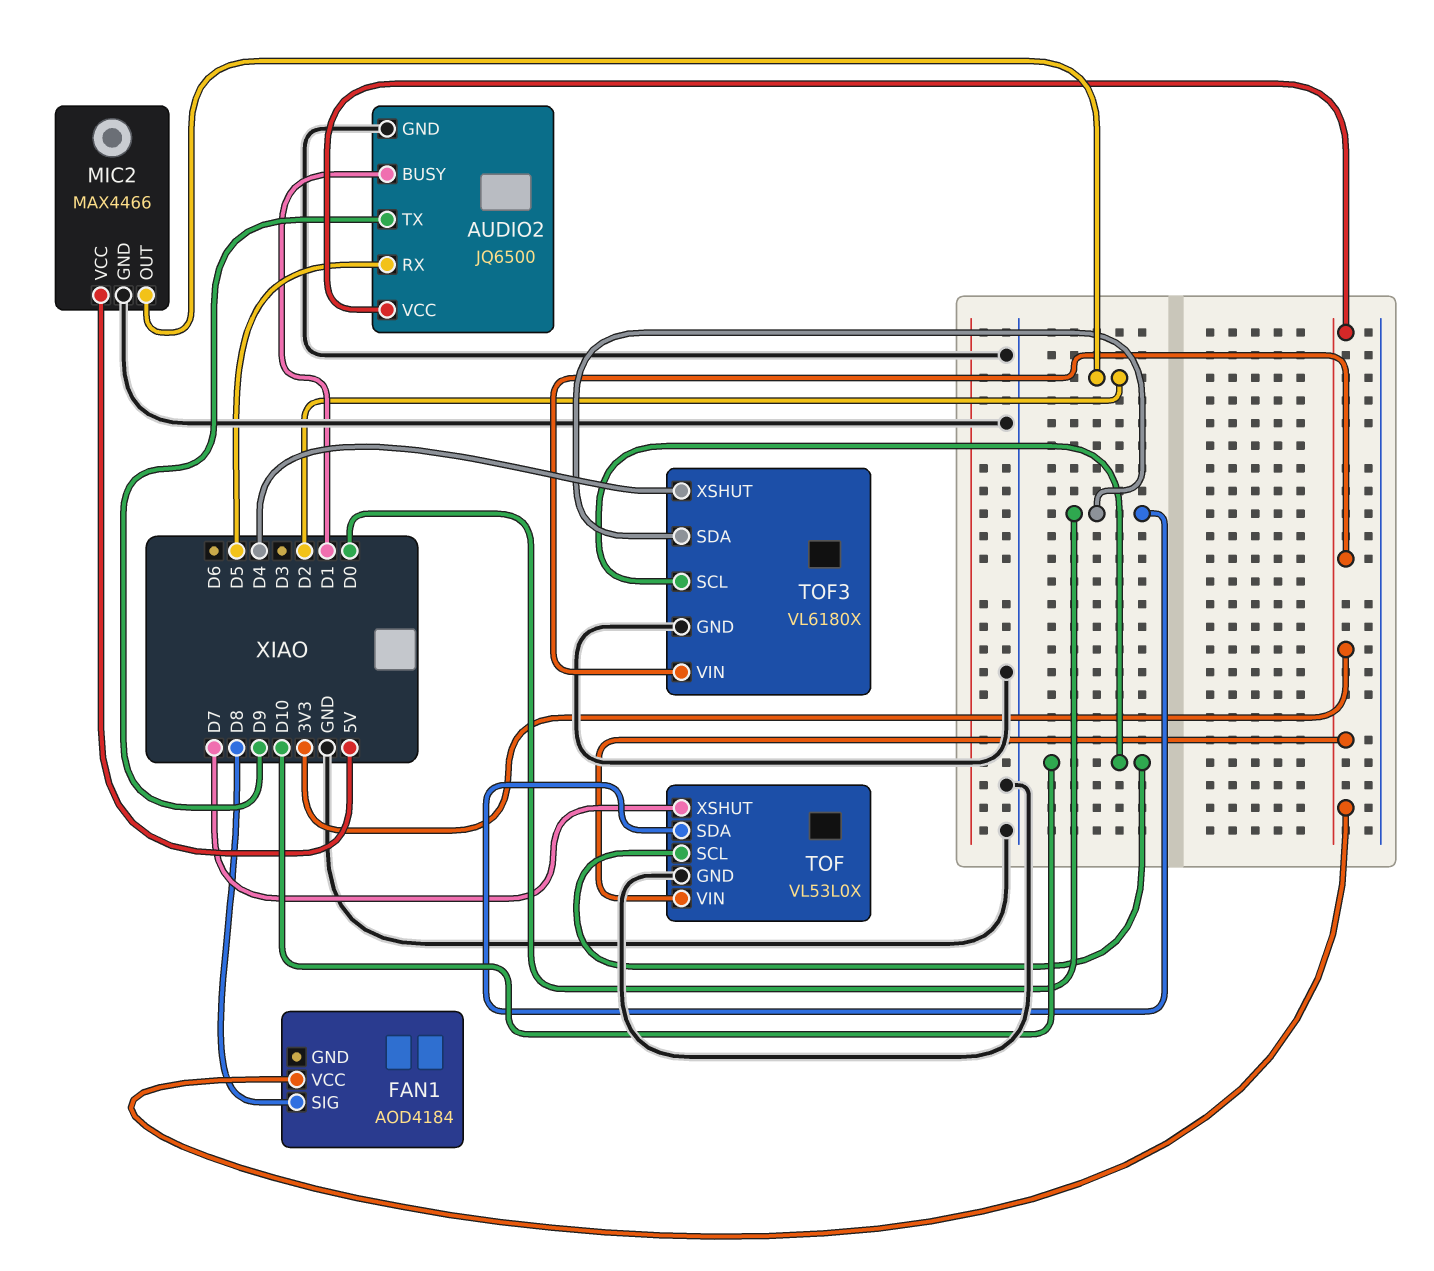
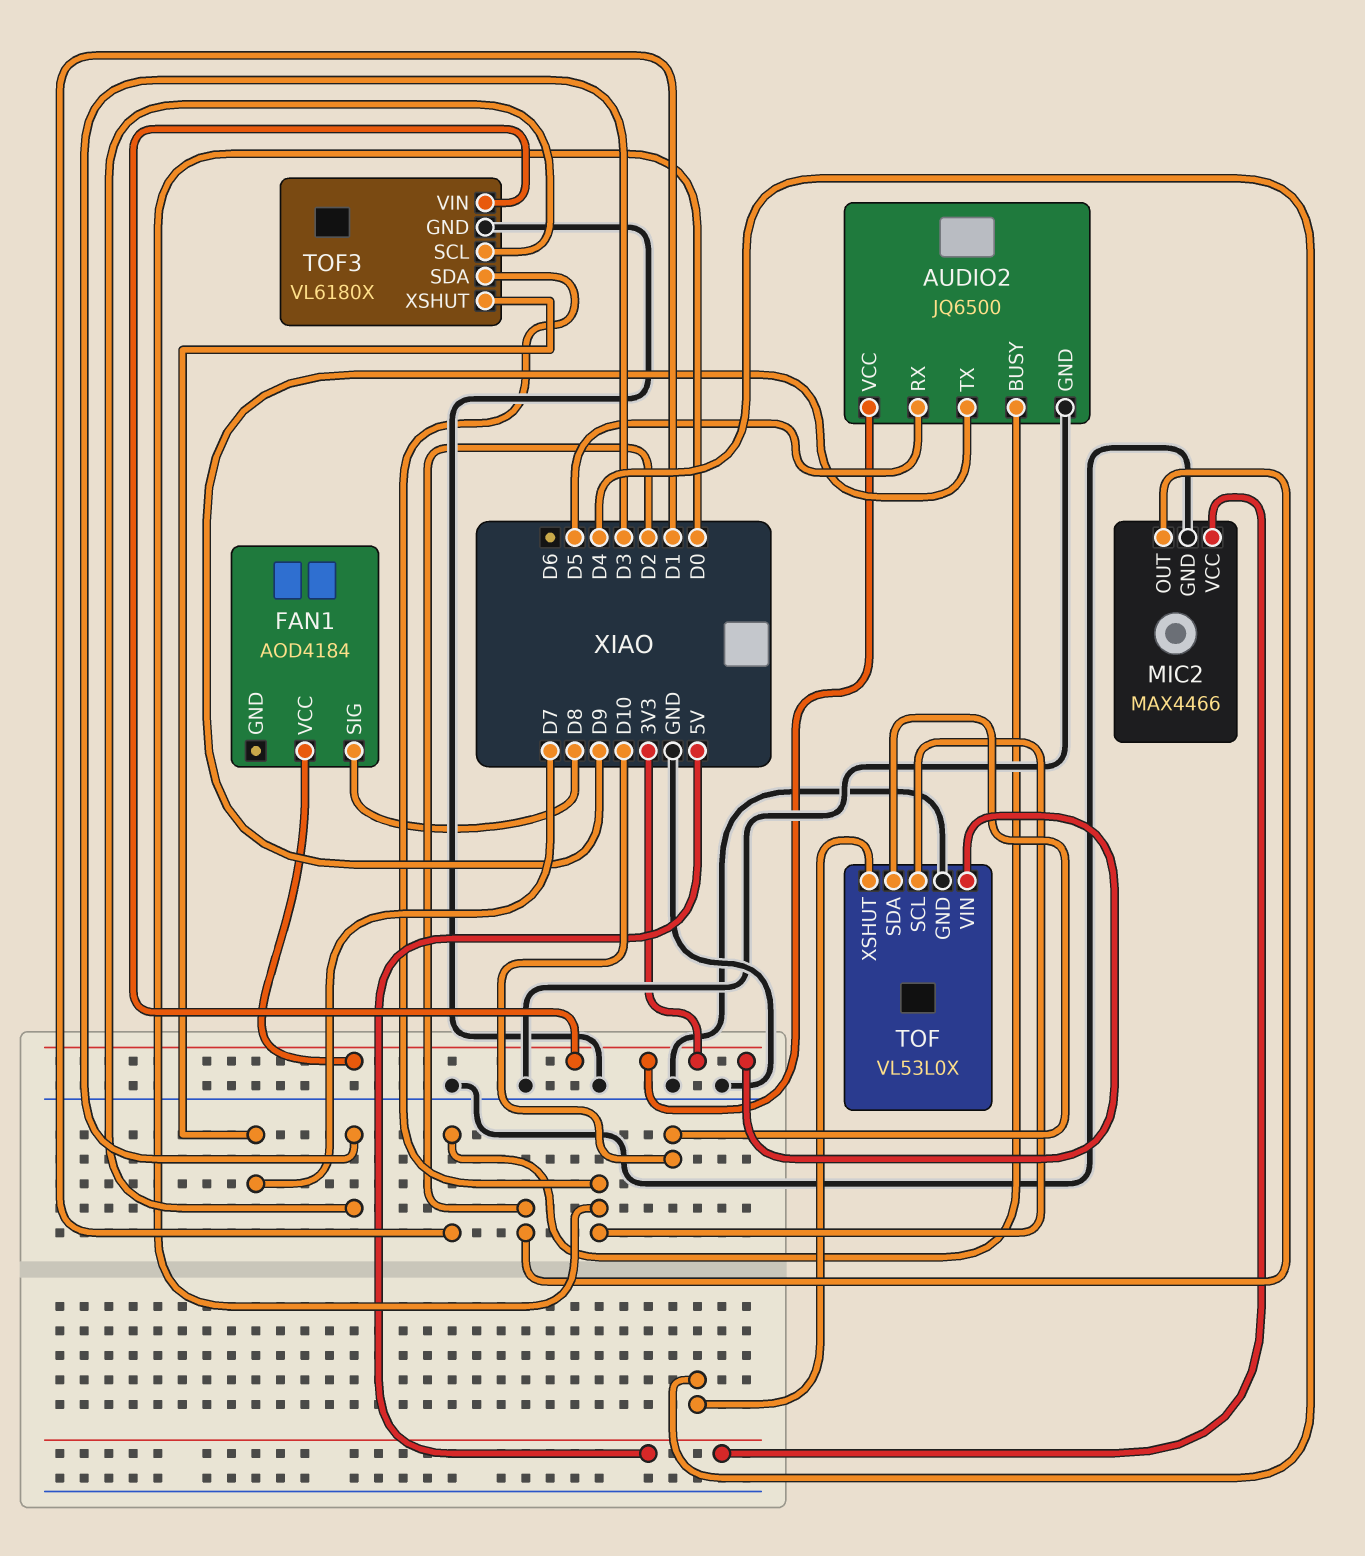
TOF pin SCL: D10 -> D0
TOF pin SDA: D0 -> D10
TOF pin XSHUT: D7 -> D4
TOF3 pin SCL: D10 -> D3
TOF3 pin XSHUT: D4 -> D7

